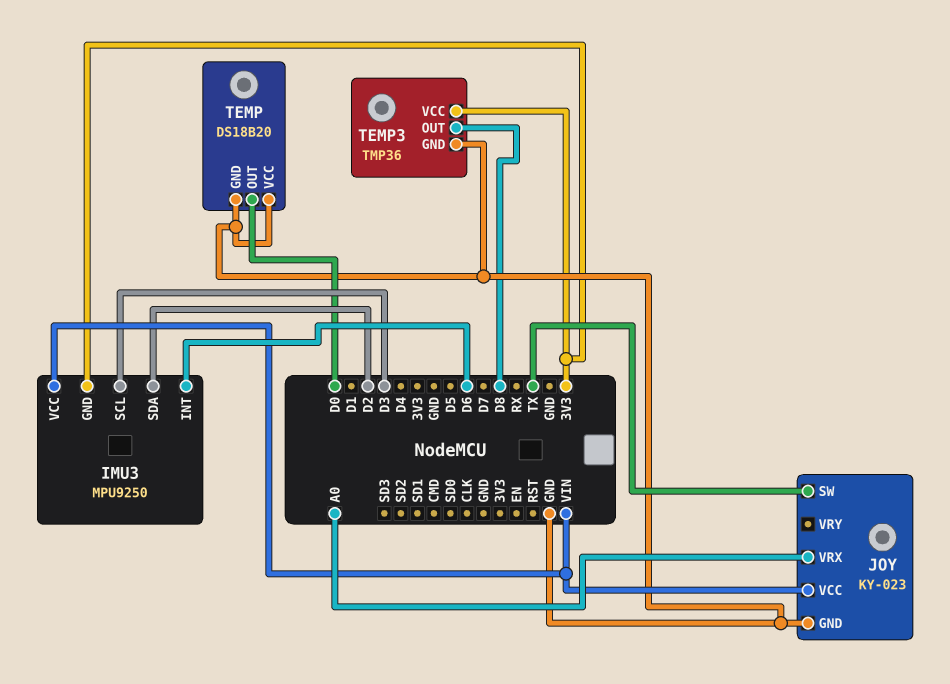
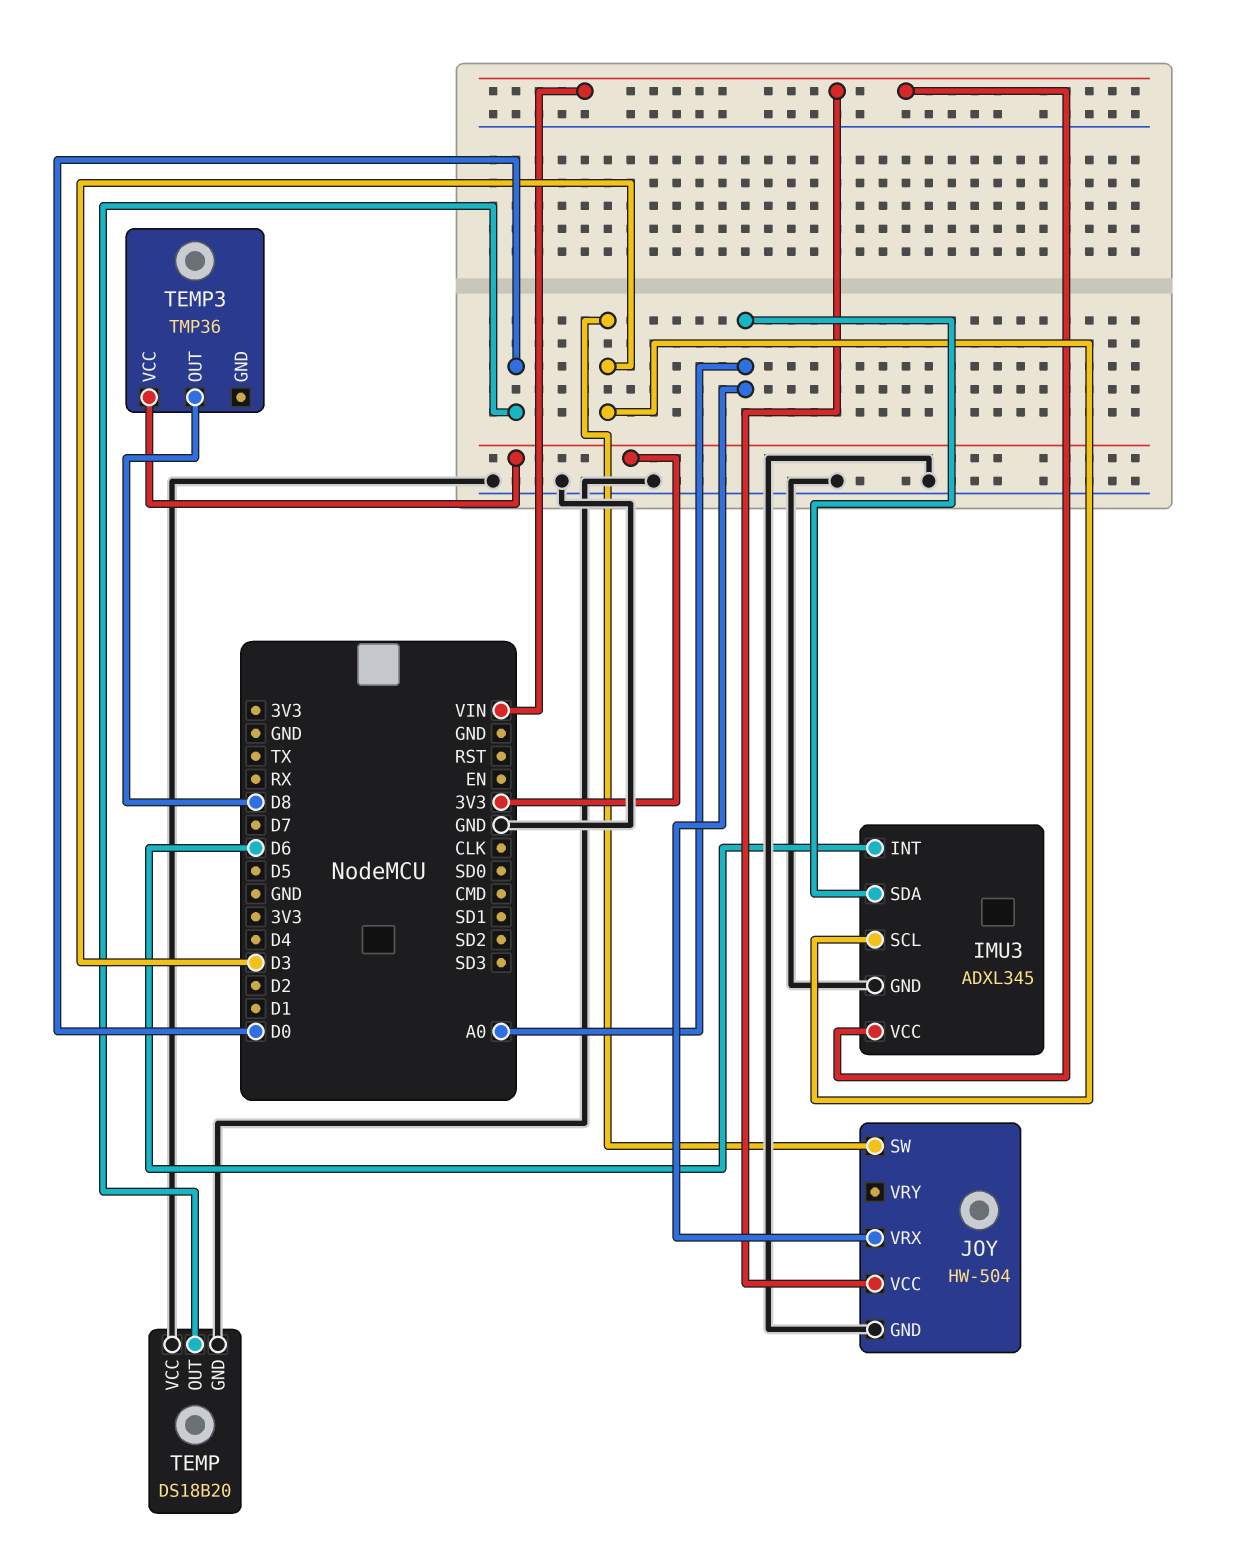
IMU3: MPU9250 -> ADXL345
IMU3 pin GND: 3V3 -> GND
IMU3 pin SDA: D2 -> A0
JOY: KY-023 -> HW-504
JOY pin SW: TX -> D3
TEMP3 pin GND: GND -> none

